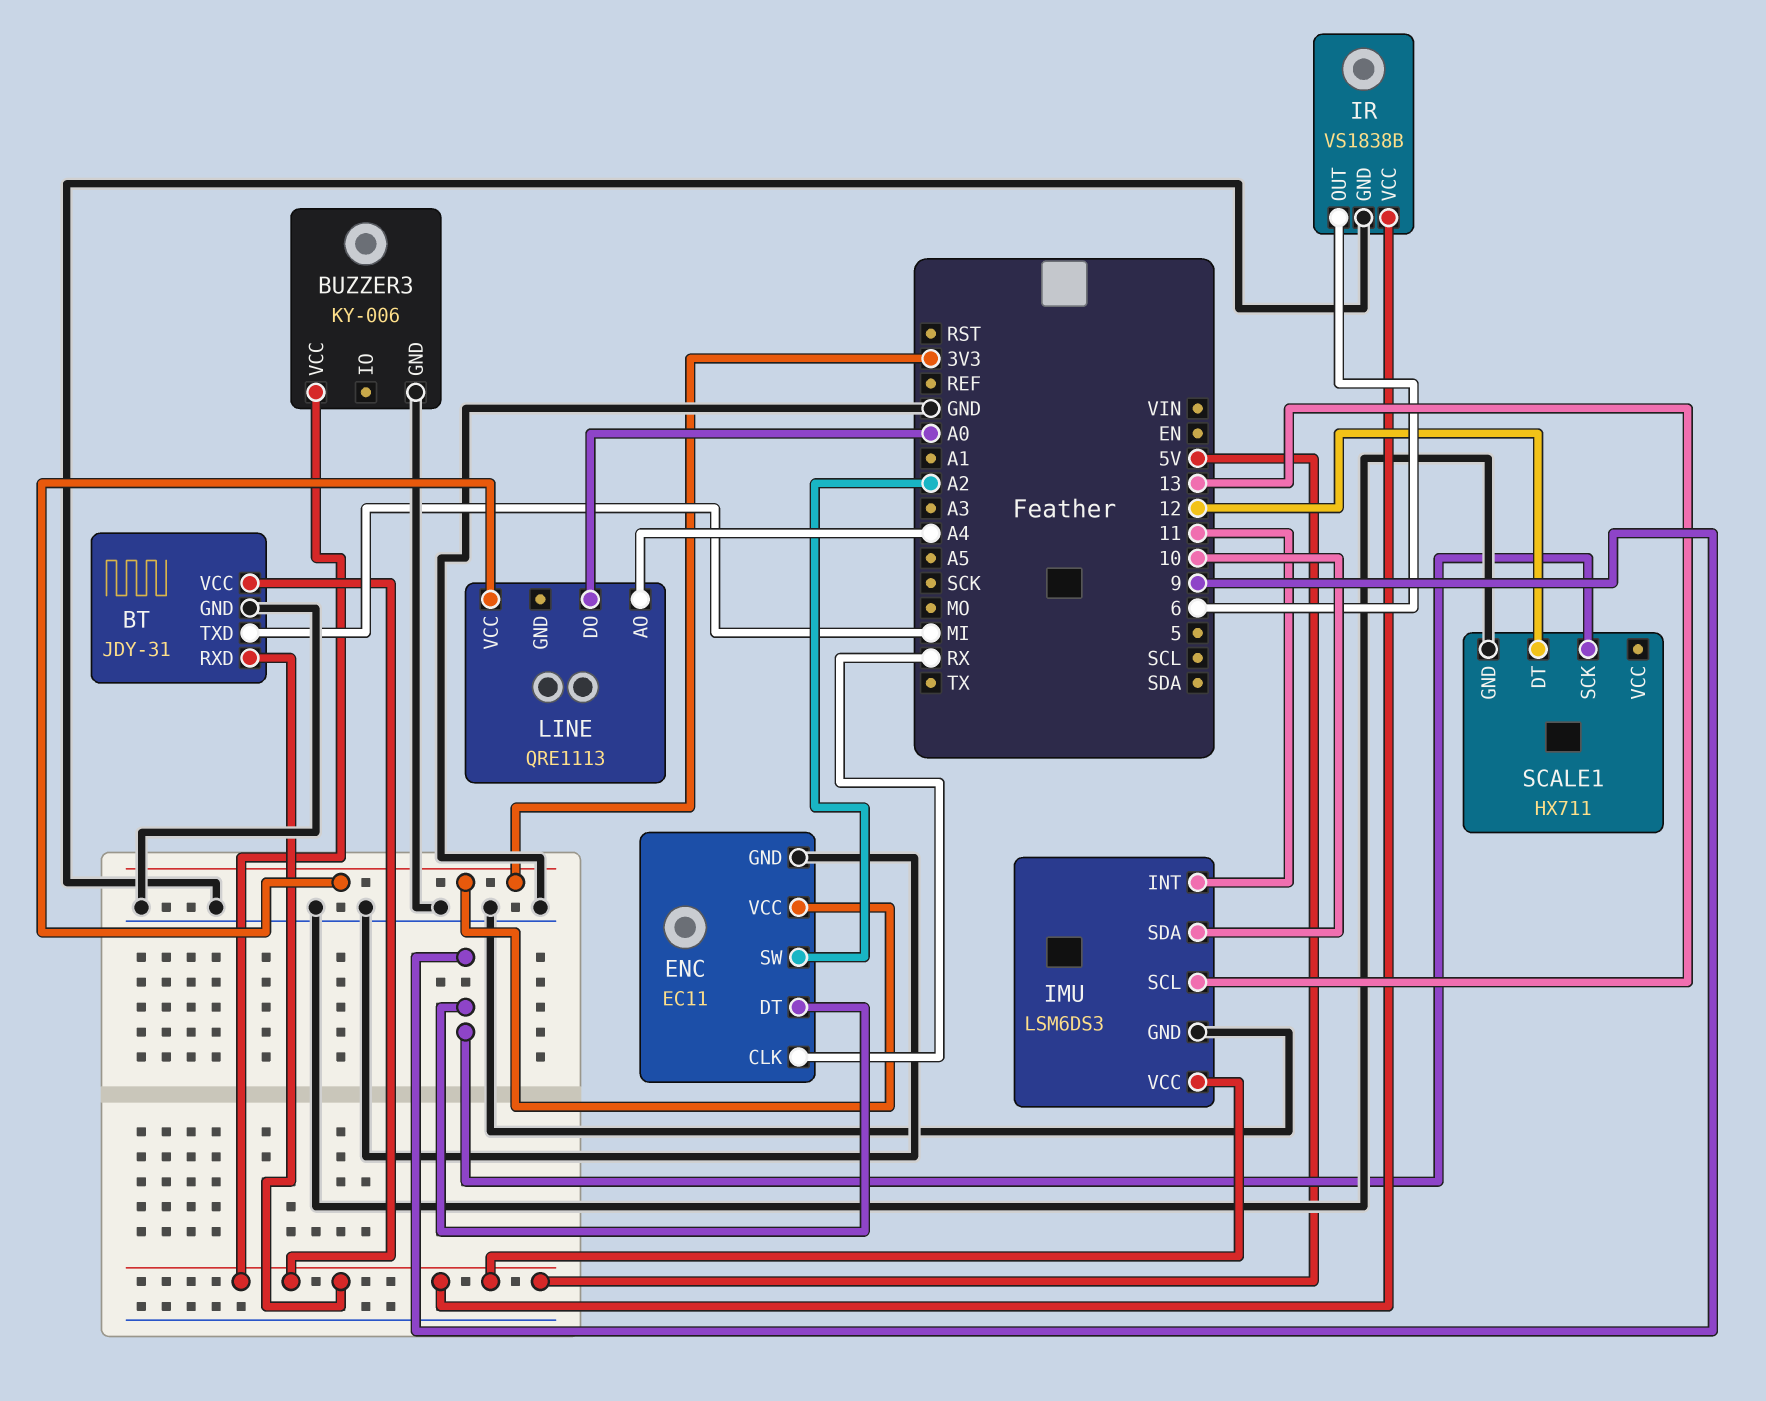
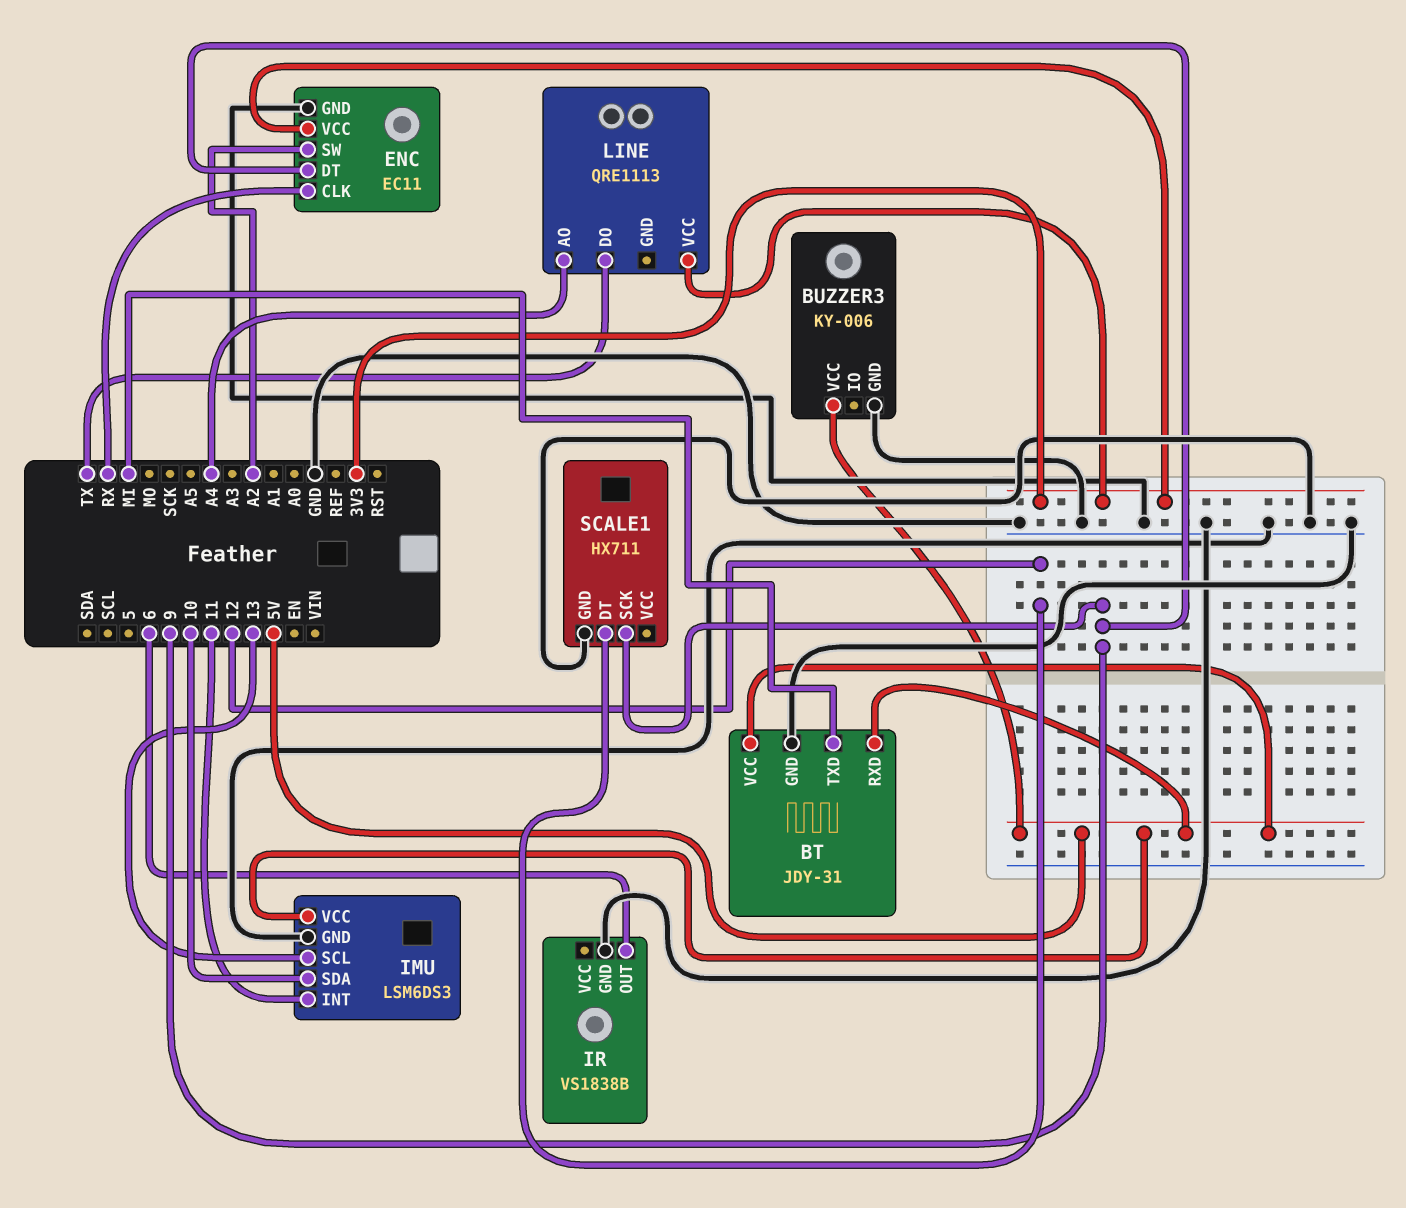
IR pin VCC: 5V -> none
LINE pin DO: A0 -> TX

